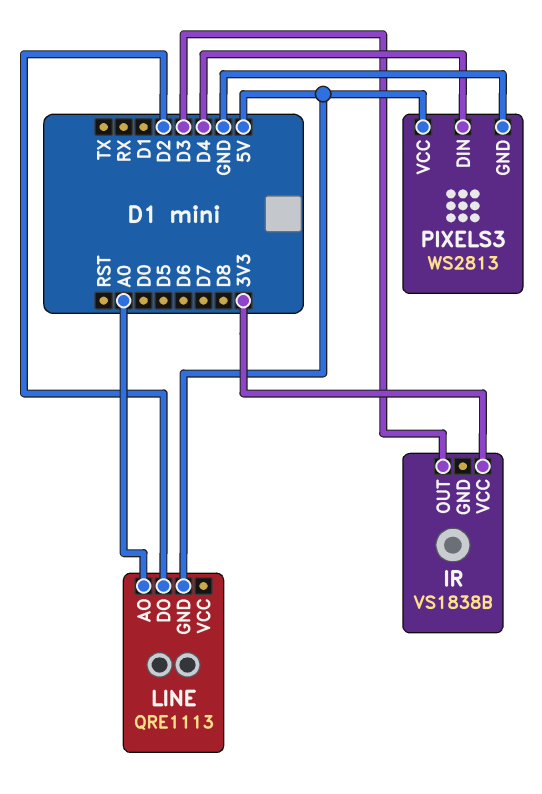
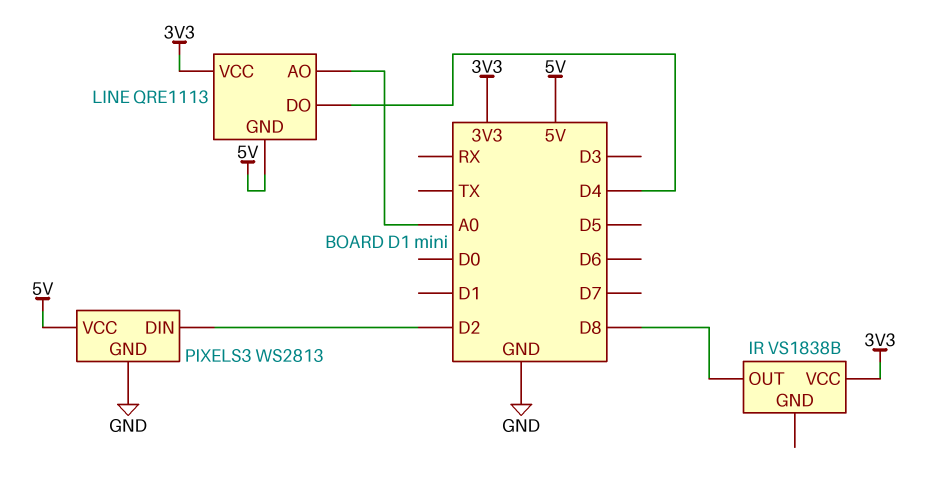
IR pin OUT: D3 -> D8
LINE pin DO: D2 -> D4
LINE pin VCC: none -> 3V3
PIXELS3 pin DIN: D4 -> D2

